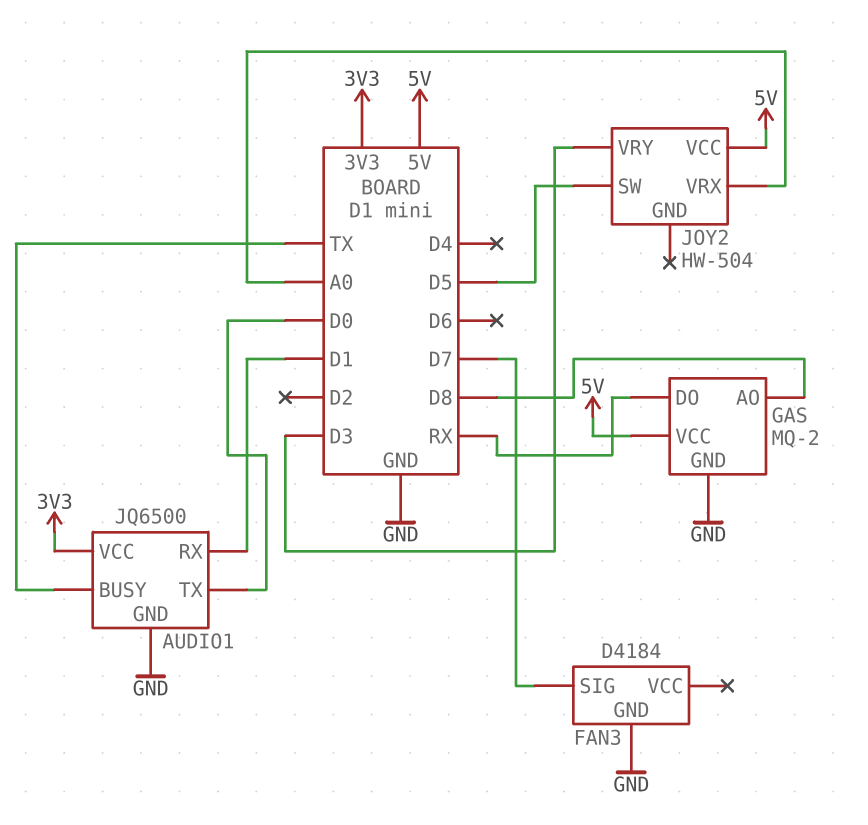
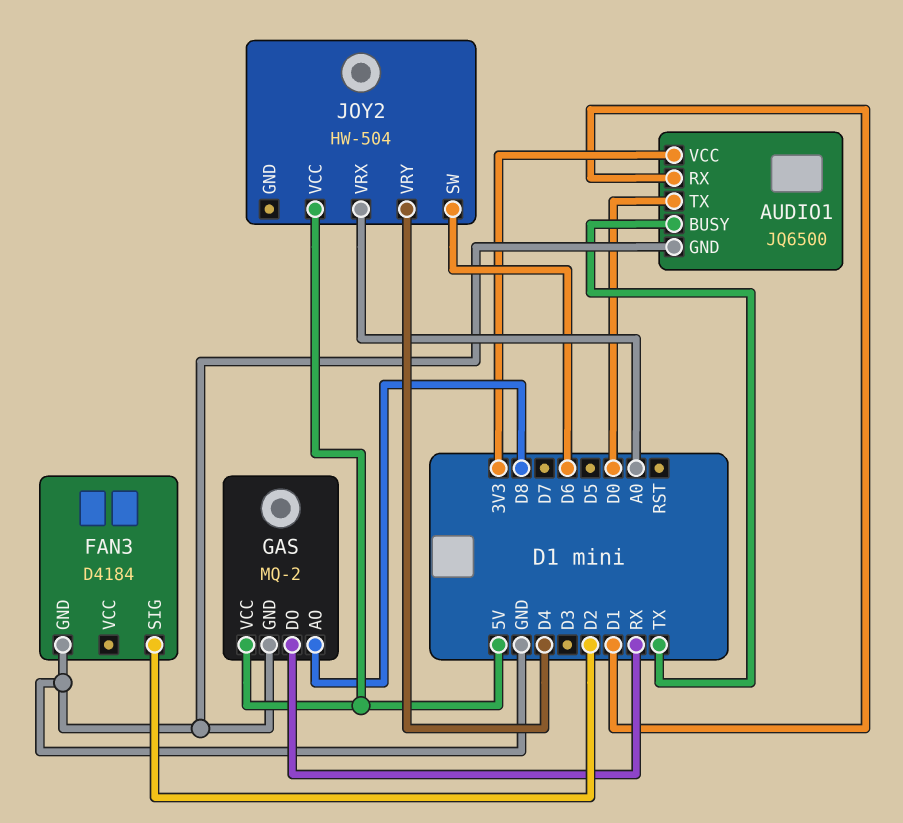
FAN3 pin SIG: D7 -> D2
JOY2 pin SW: D5 -> D6
JOY2 pin VRY: D3 -> D4

